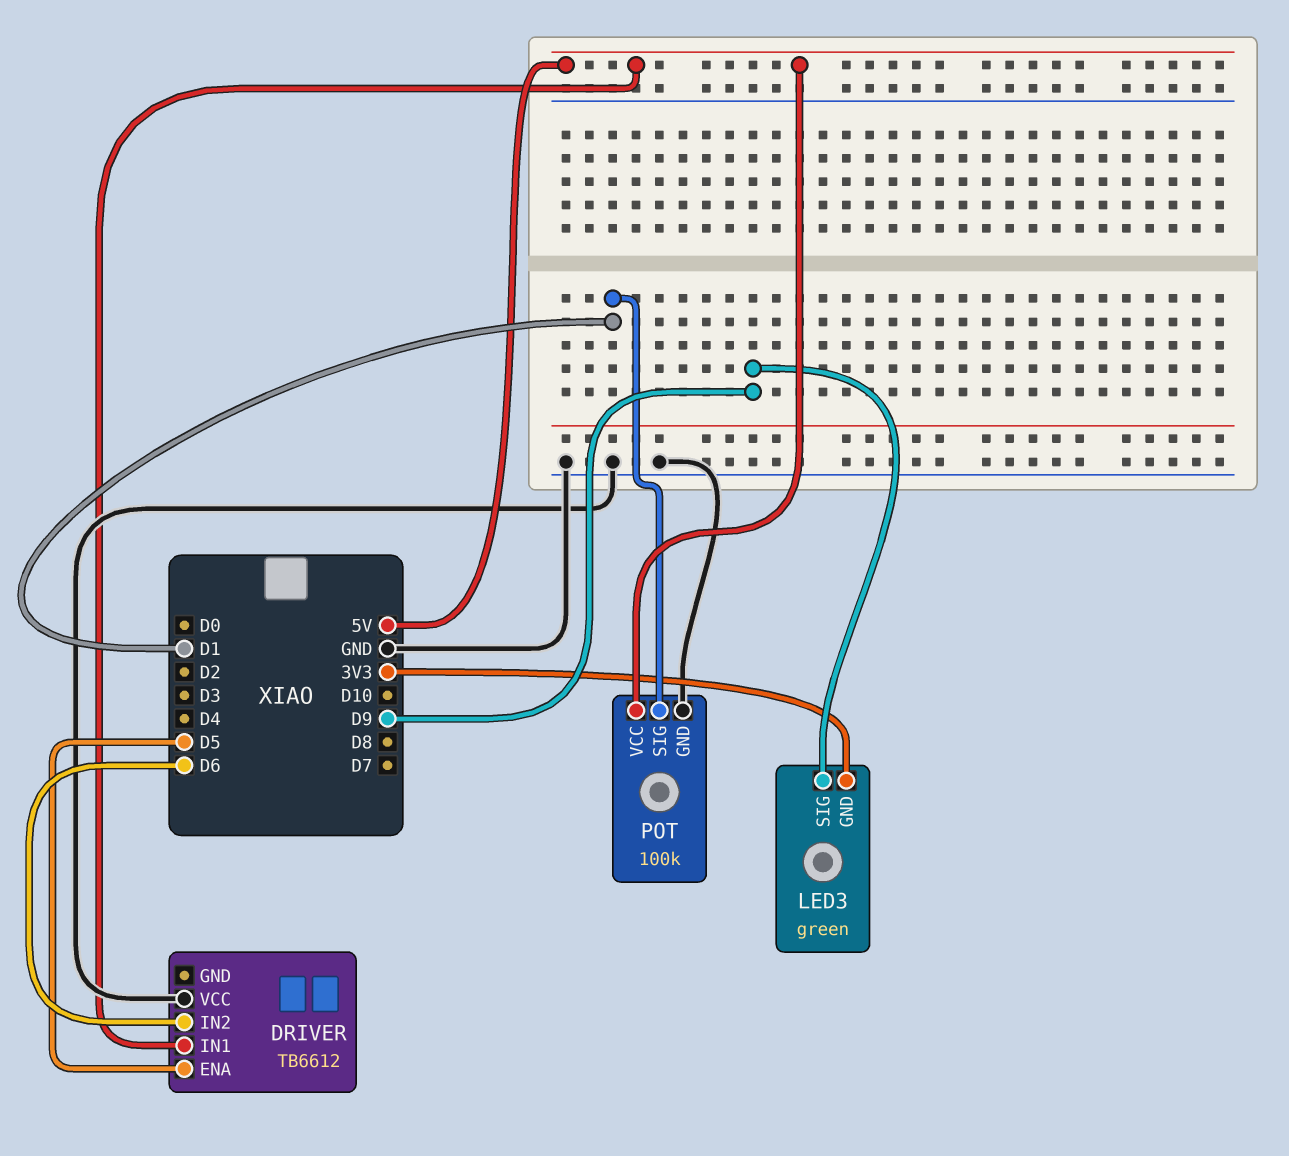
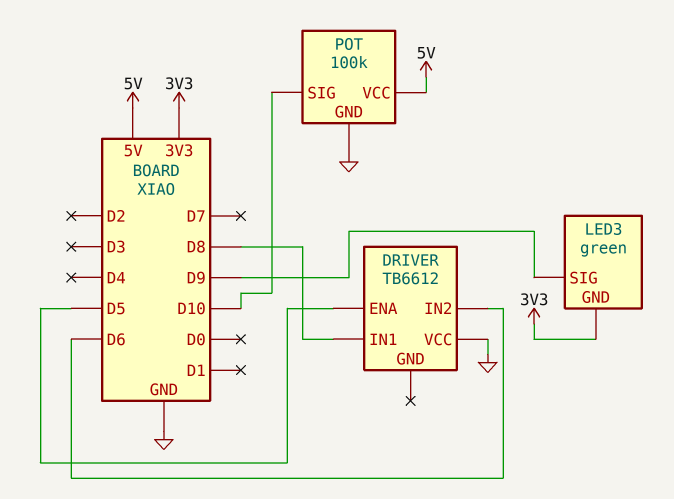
DRIVER pin IN1: 5V -> D8
POT pin SIG: D1 -> D10

